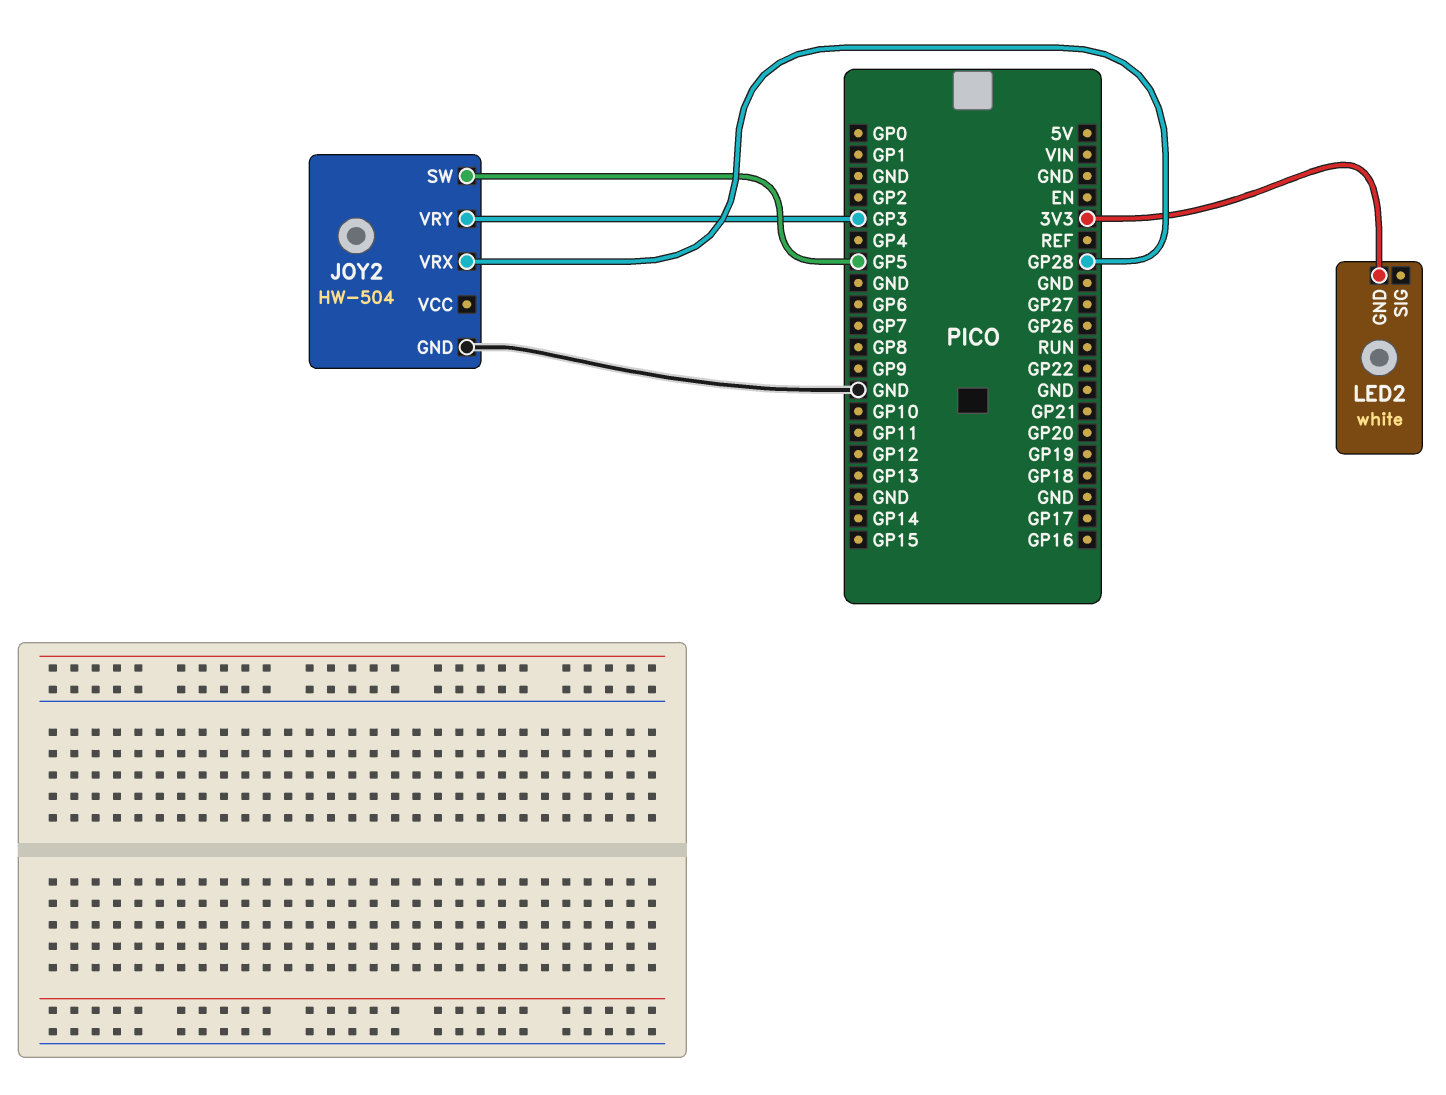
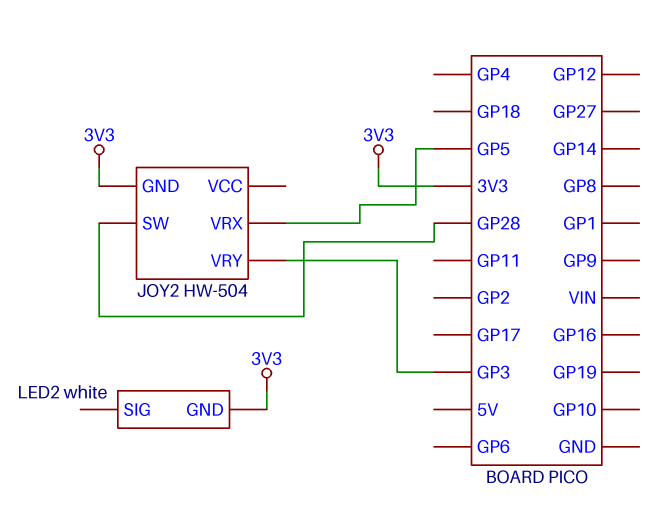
JOY2 pin GND: GND -> 3V3
JOY2 pin SW: GP5 -> GP28
JOY2 pin VRX: GP28 -> GP5

